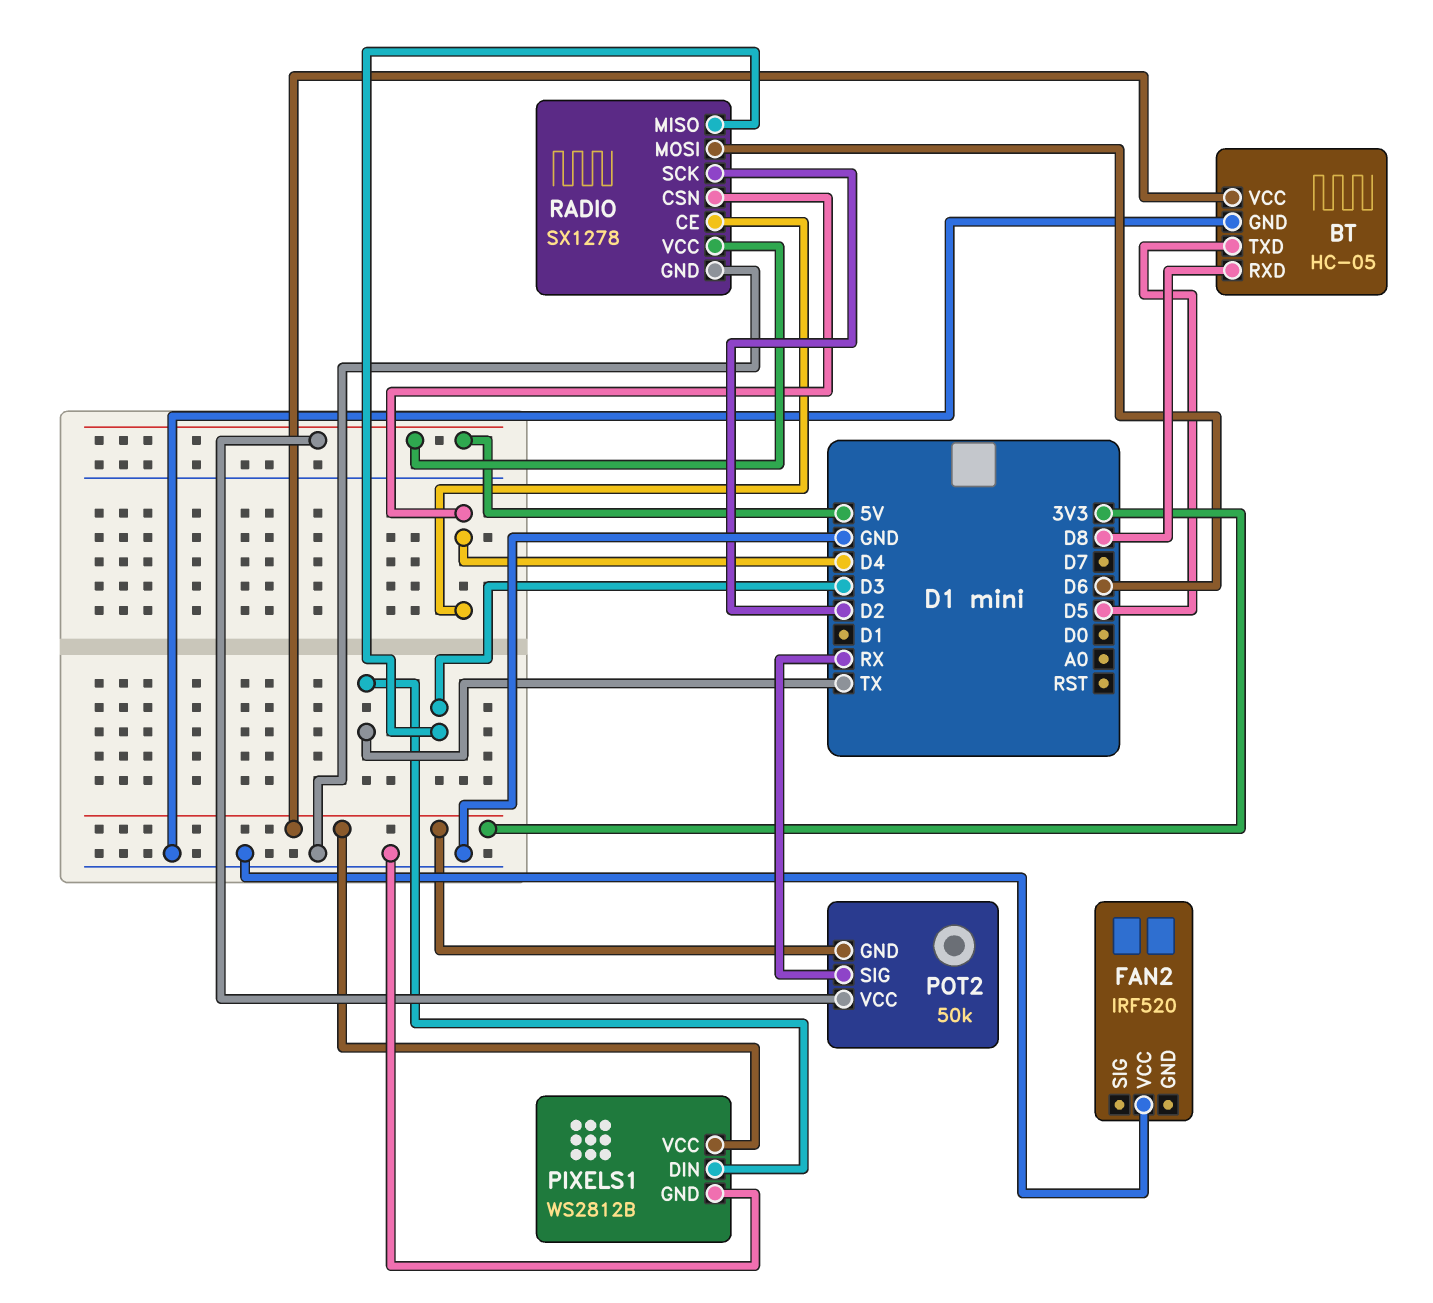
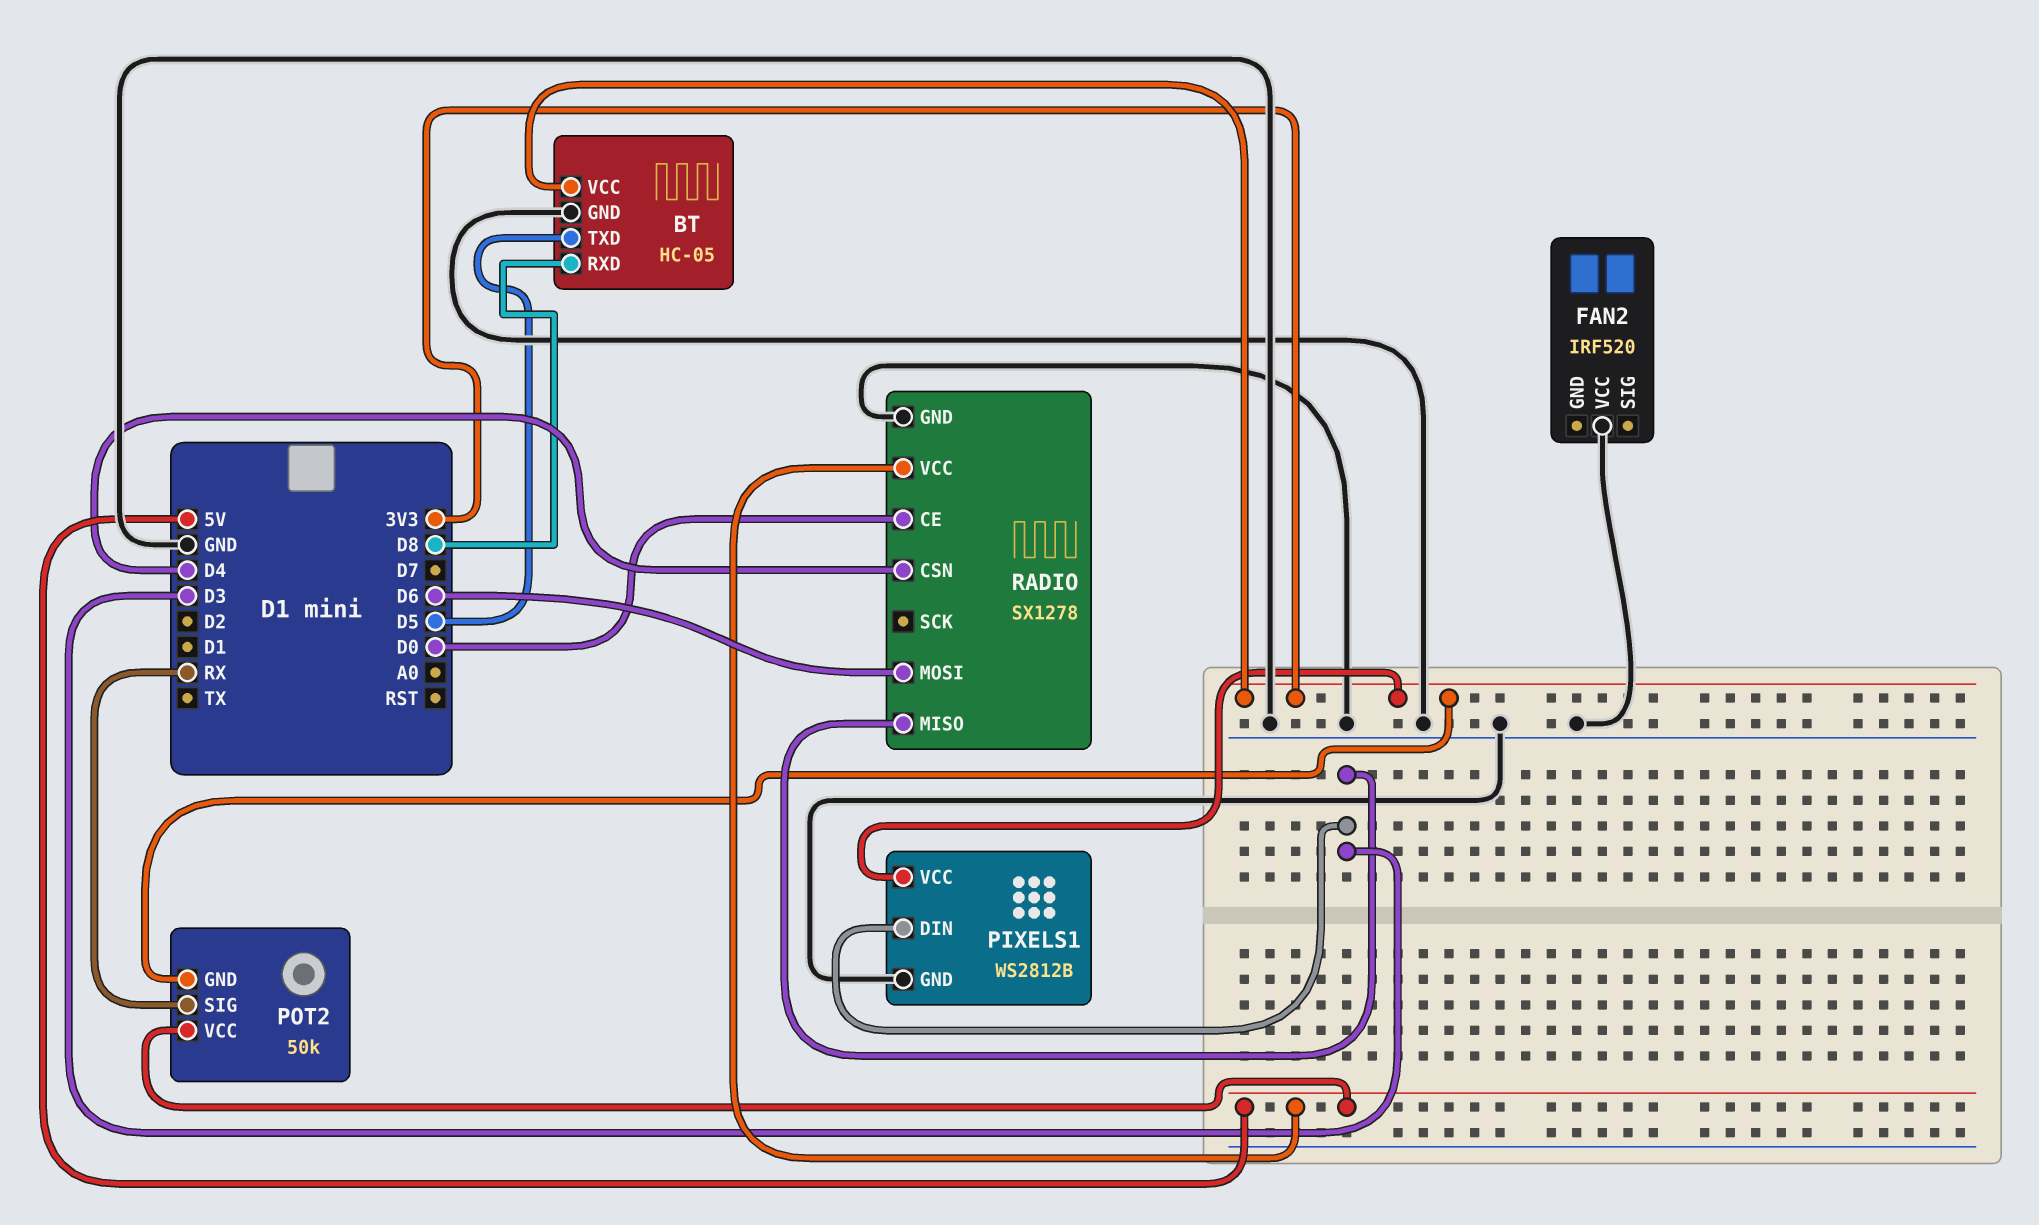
PIXELS1 pin DIN: TX -> D3
RADIO pin CE: D4 -> D0
RADIO pin SCK: D2 -> none

